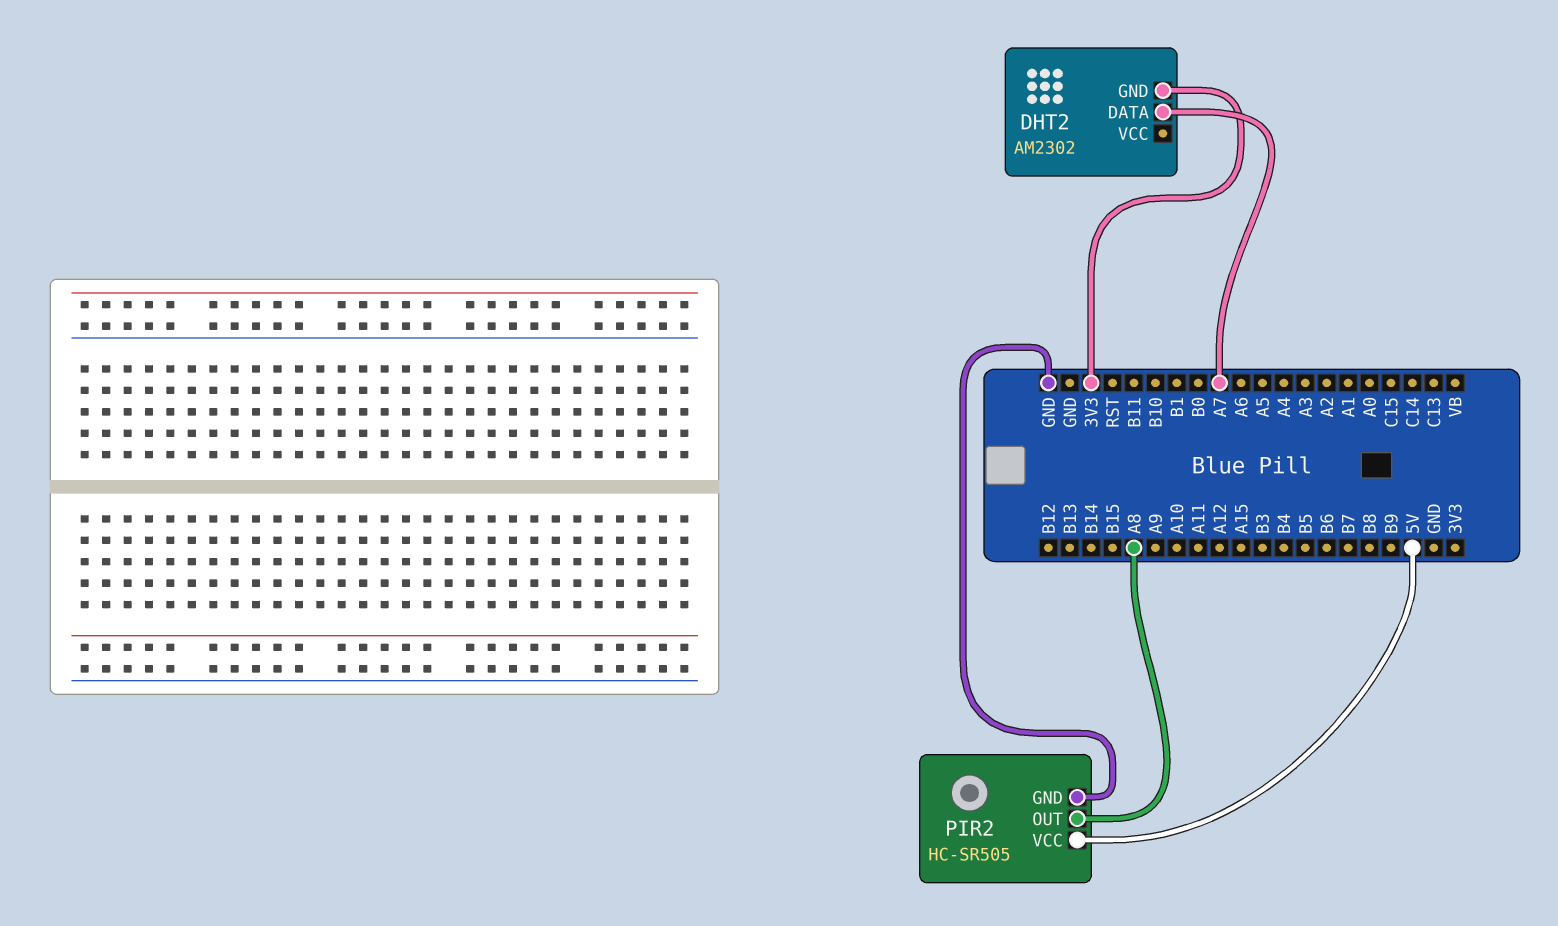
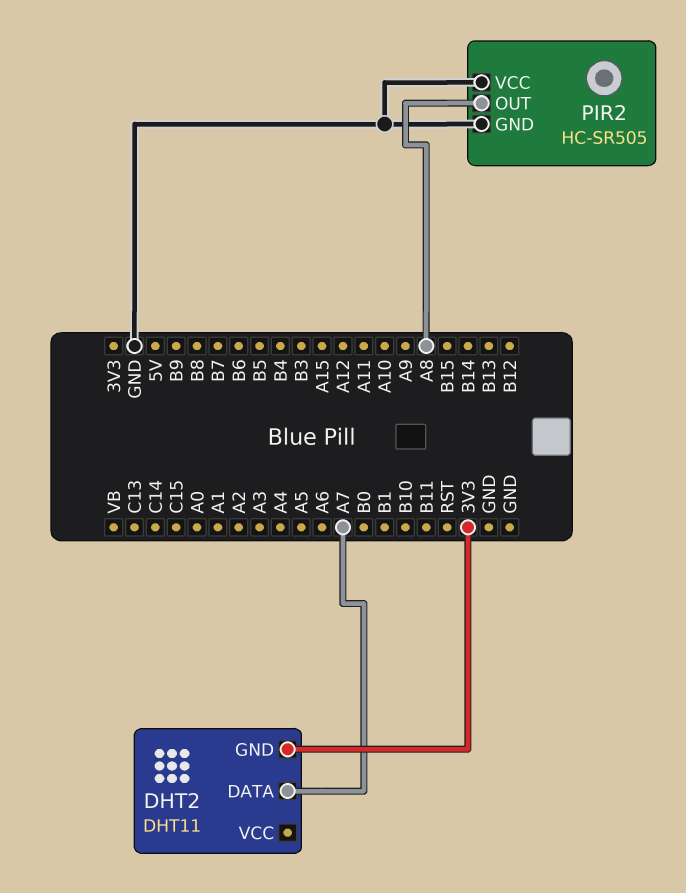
DHT2: AM2302 -> DHT11
PIR2 pin VCC: 5V -> GND

